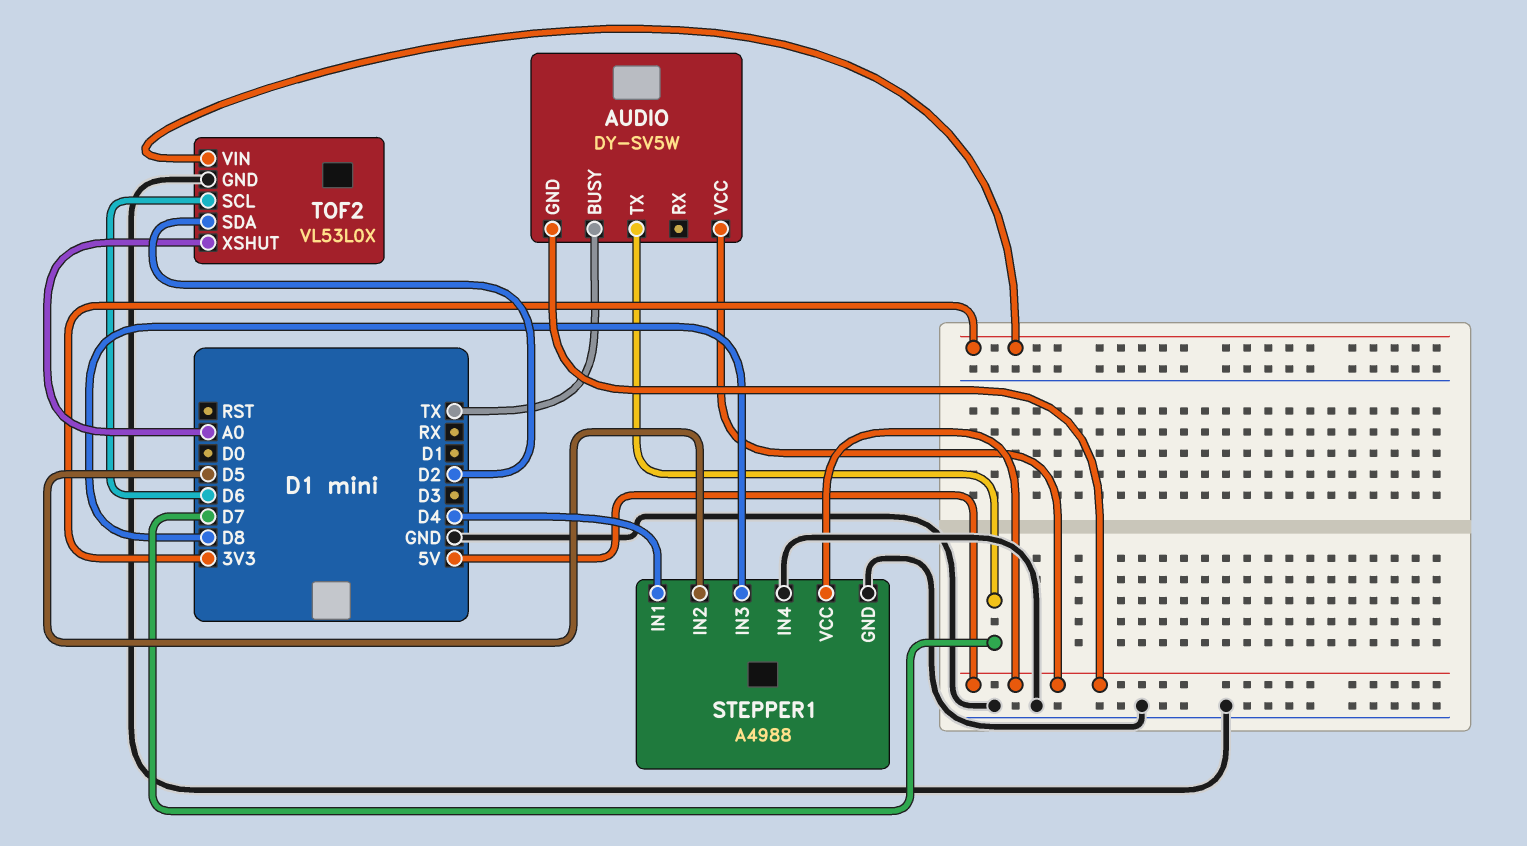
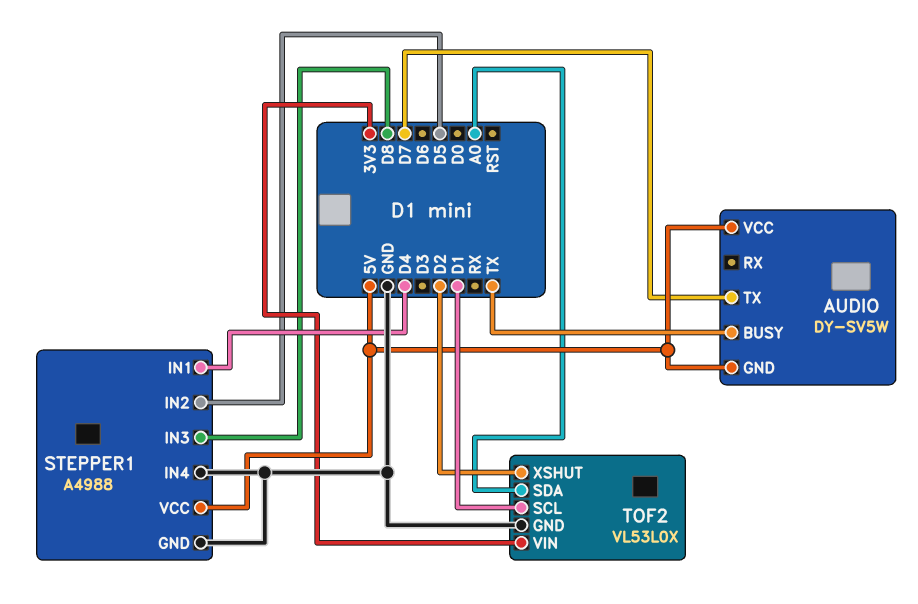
TOF2 pin SCL: D6 -> D1
TOF2 pin SDA: D2 -> A0
TOF2 pin XSHUT: A0 -> D2

